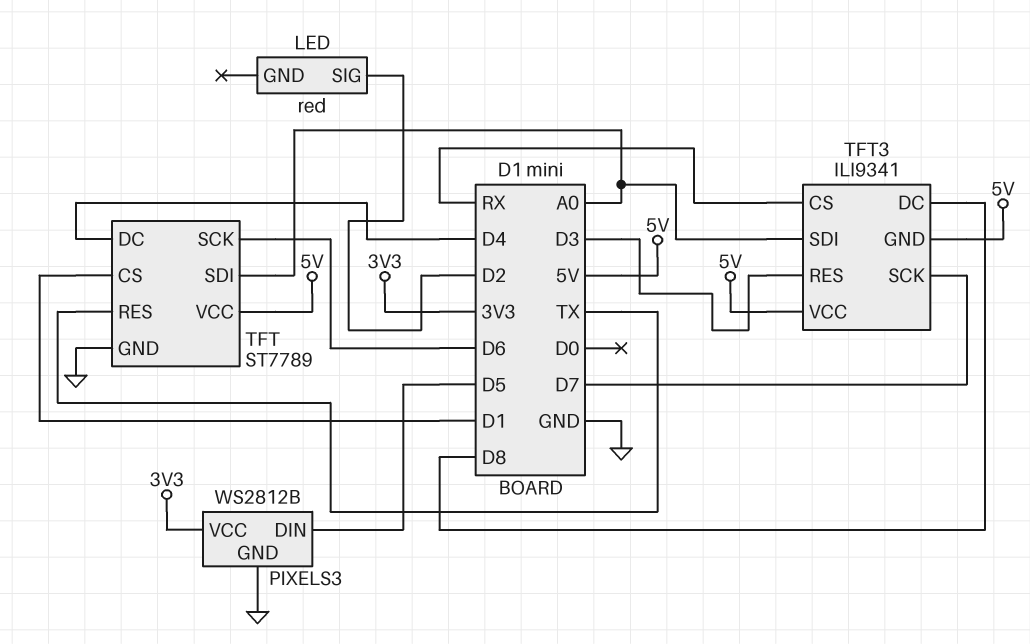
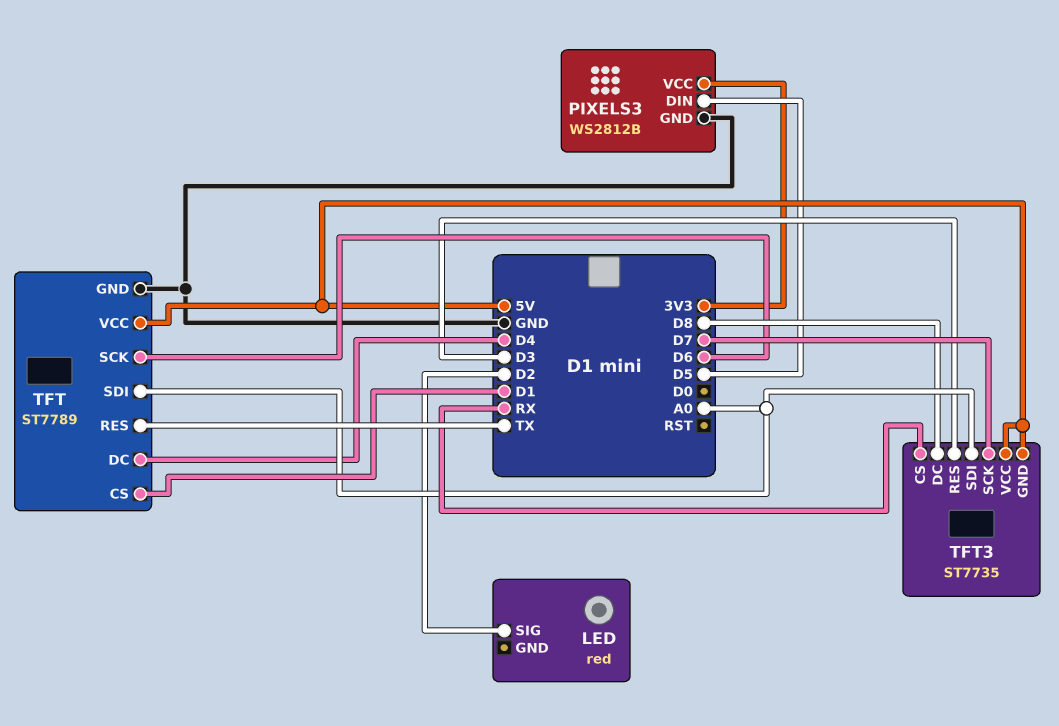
TFT3: ILI9341 -> ST7735

